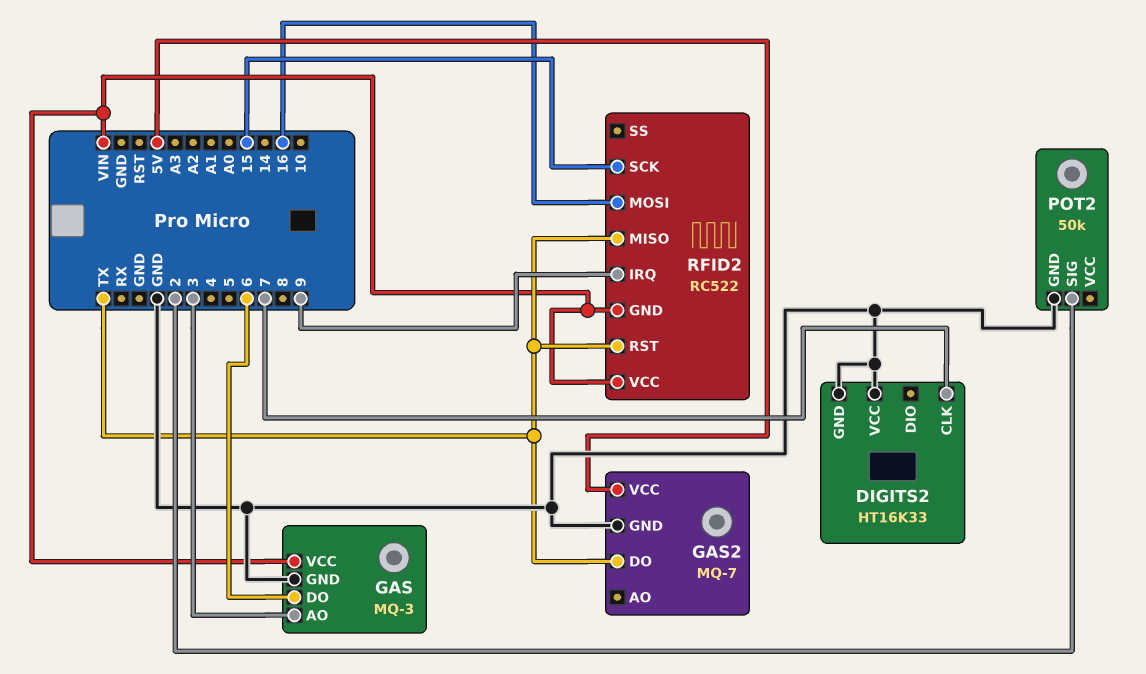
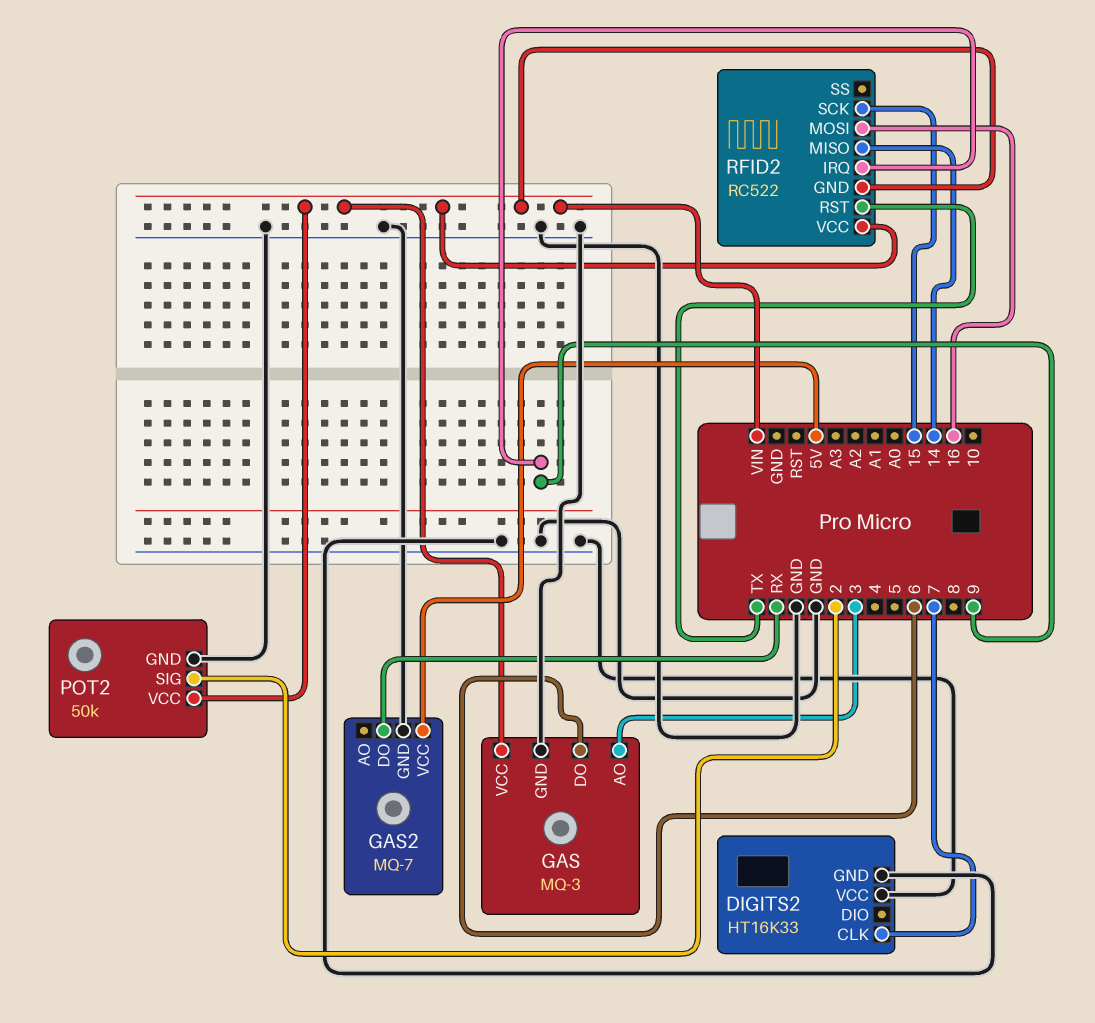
GAS2 pin DO: TX -> RX
POT2 pin VCC: none -> VIN
RFID2 pin MISO: TX -> 14

